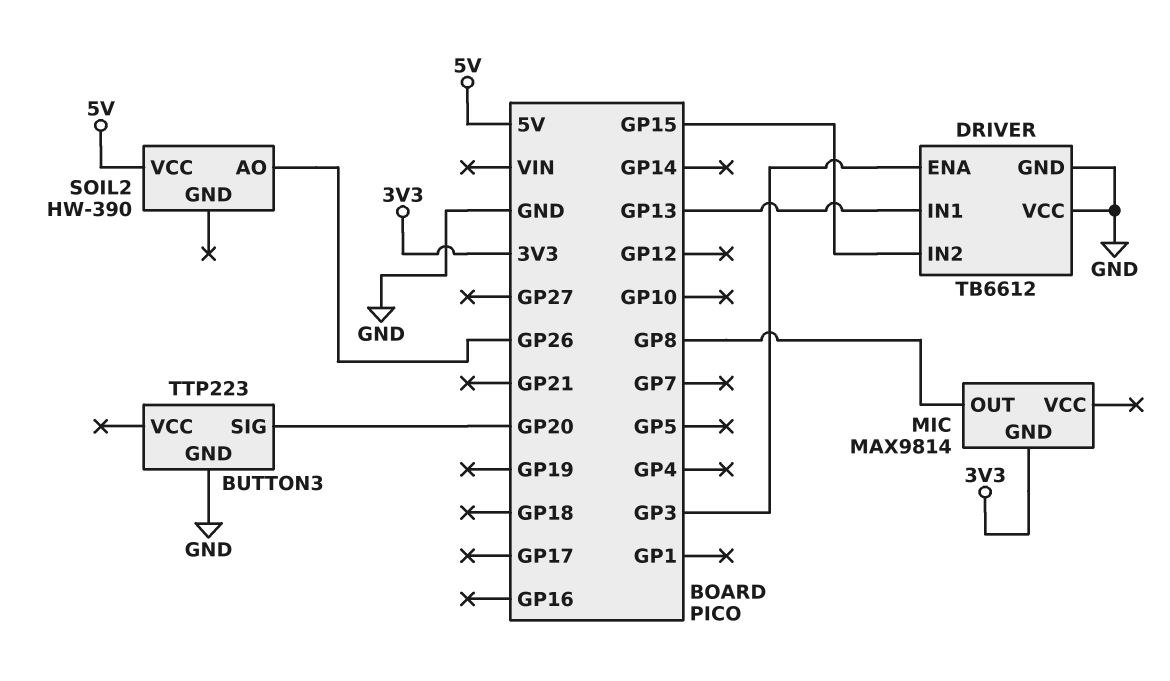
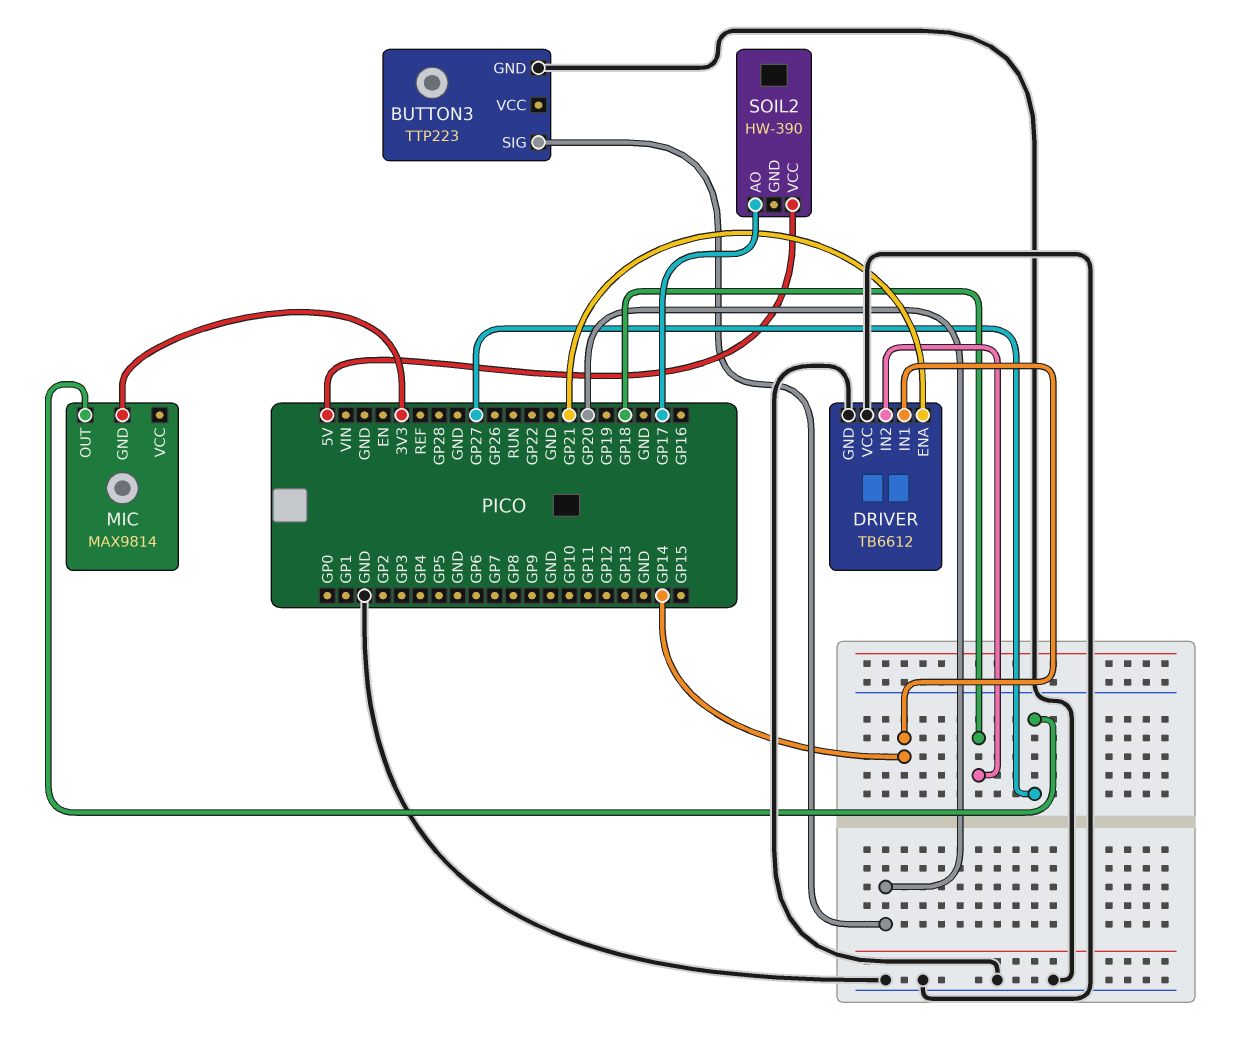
DRIVER pin ENA: GP3 -> GP21
DRIVER pin IN1: GP13 -> GP14
DRIVER pin IN2: GP15 -> GP18
MIC pin OUT: GP8 -> GP27
SOIL2 pin AO: GP26 -> GP17

